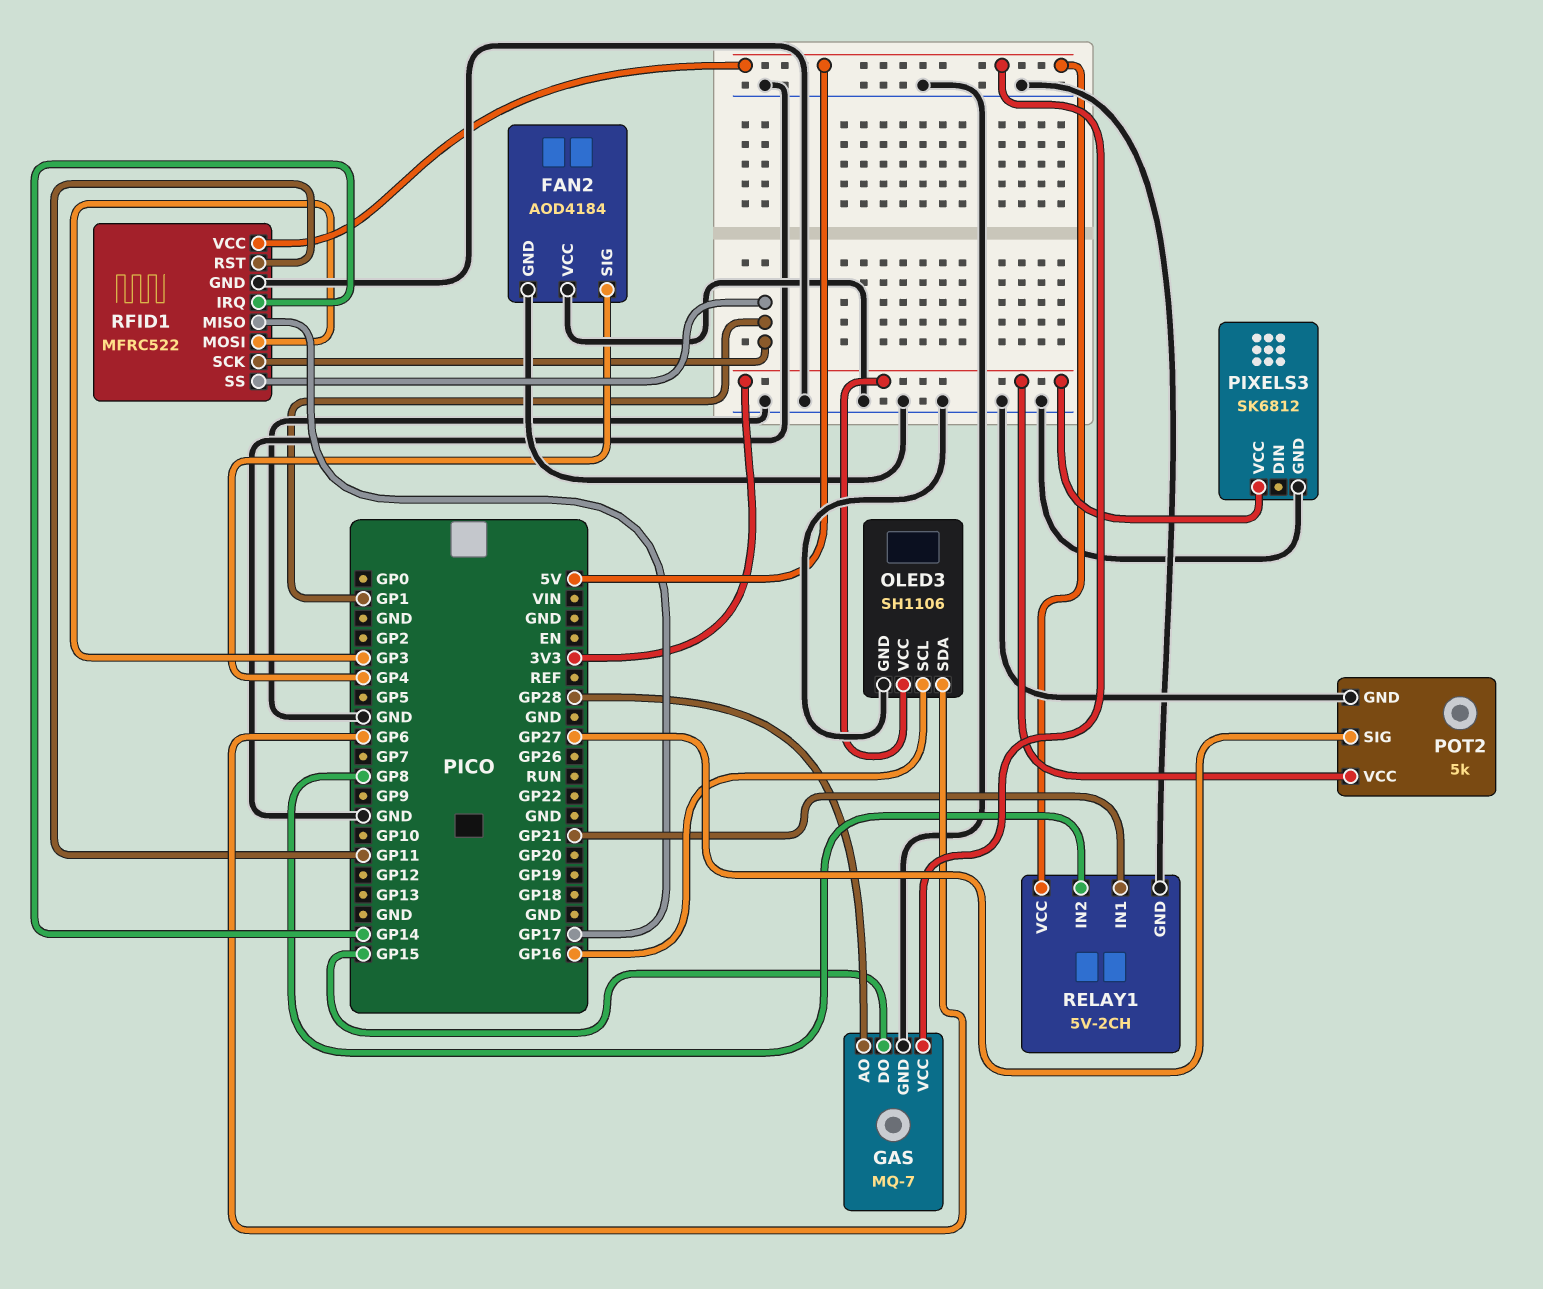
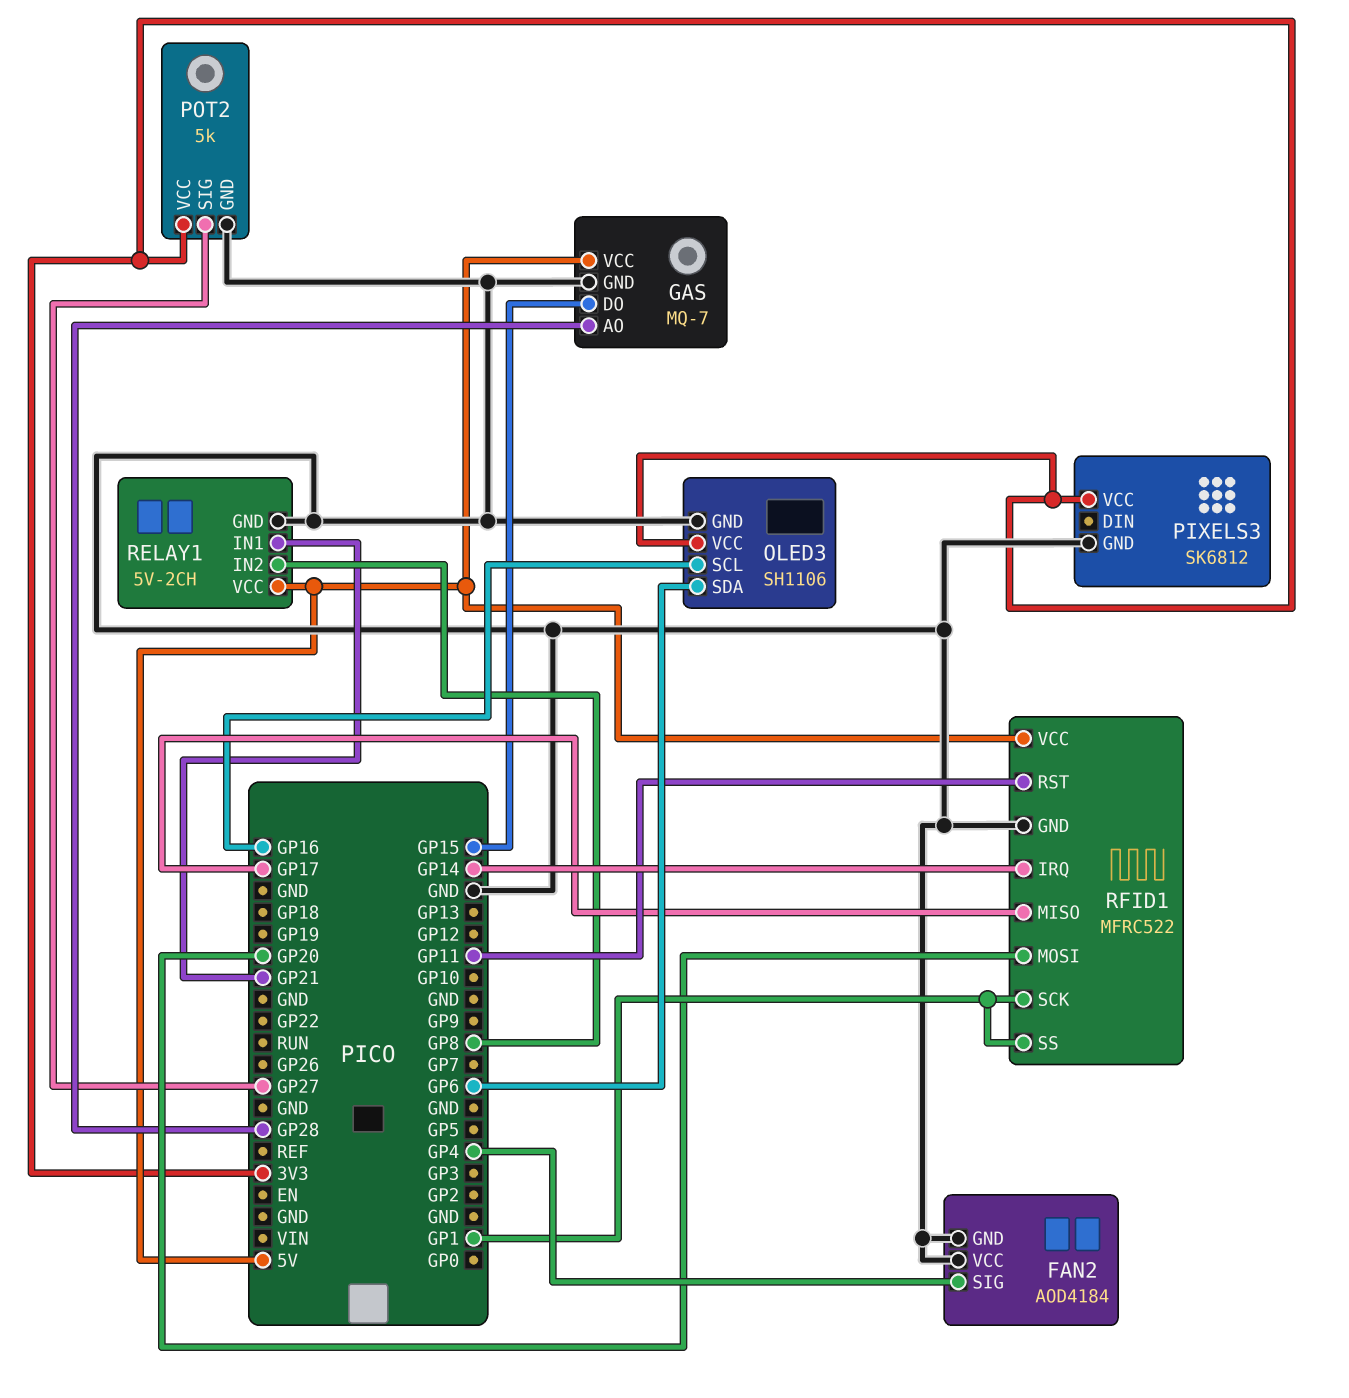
RFID1 pin MOSI: GP3 -> GP20

